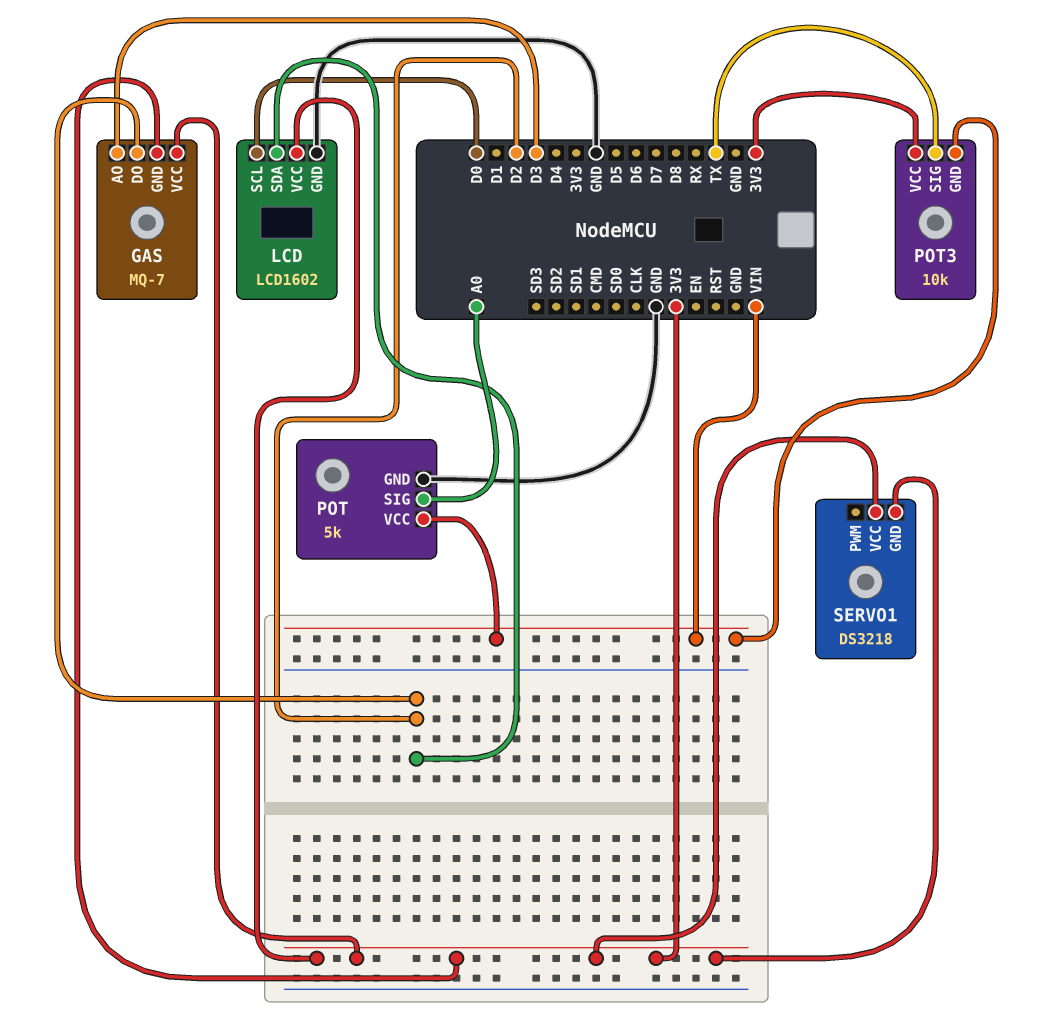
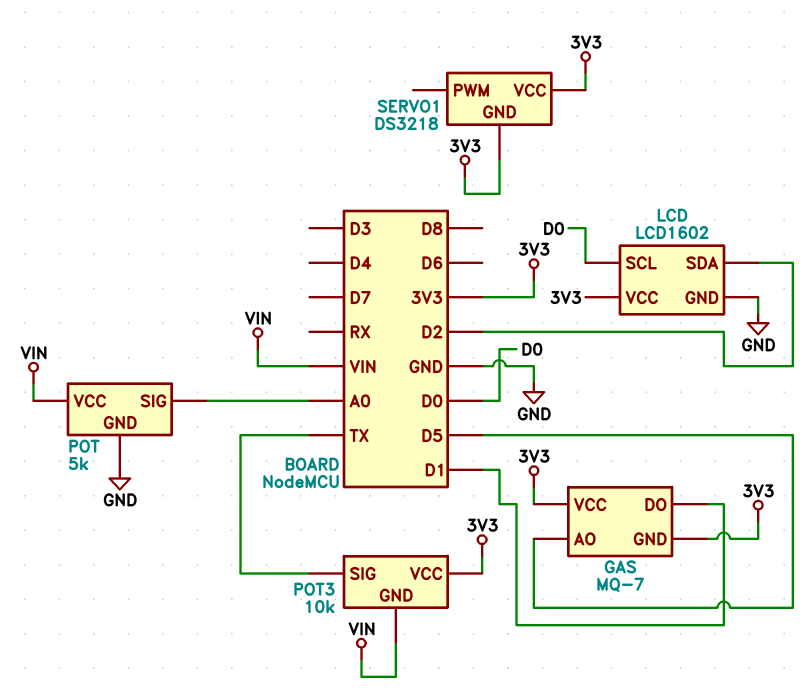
GAS pin AO: D3 -> D5
GAS pin DO: D2 -> D1

